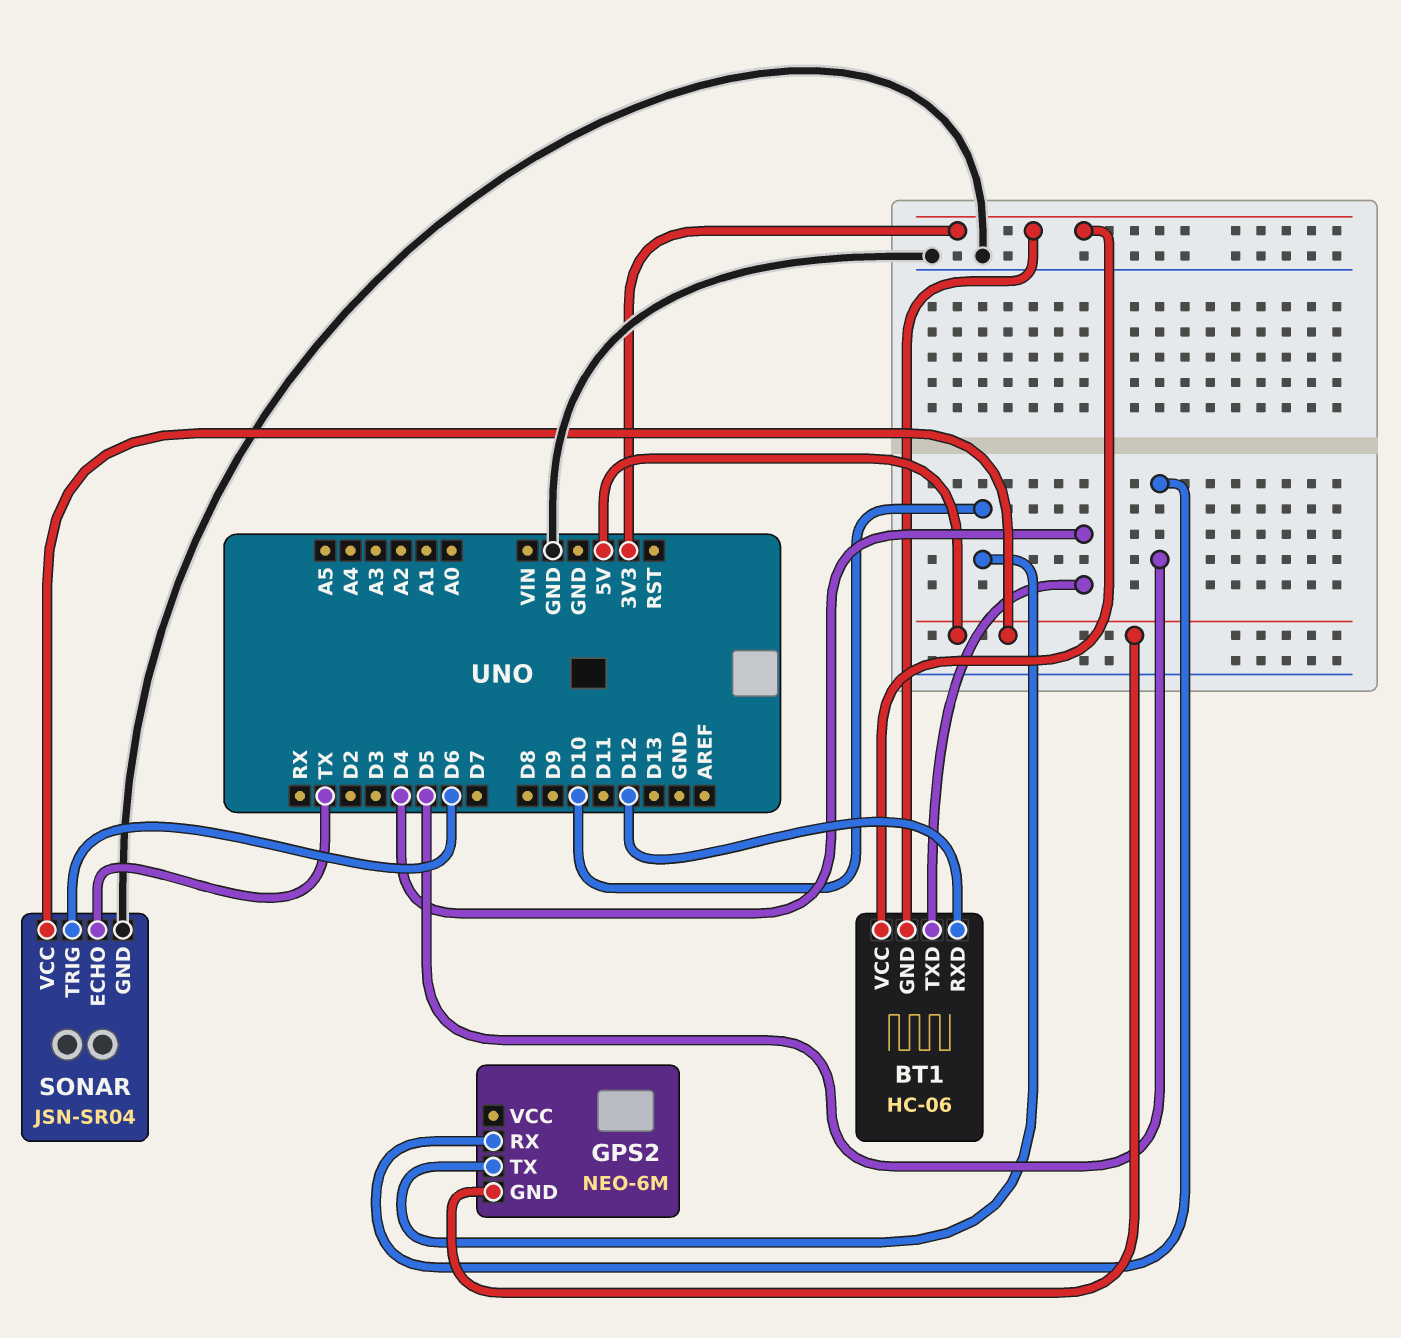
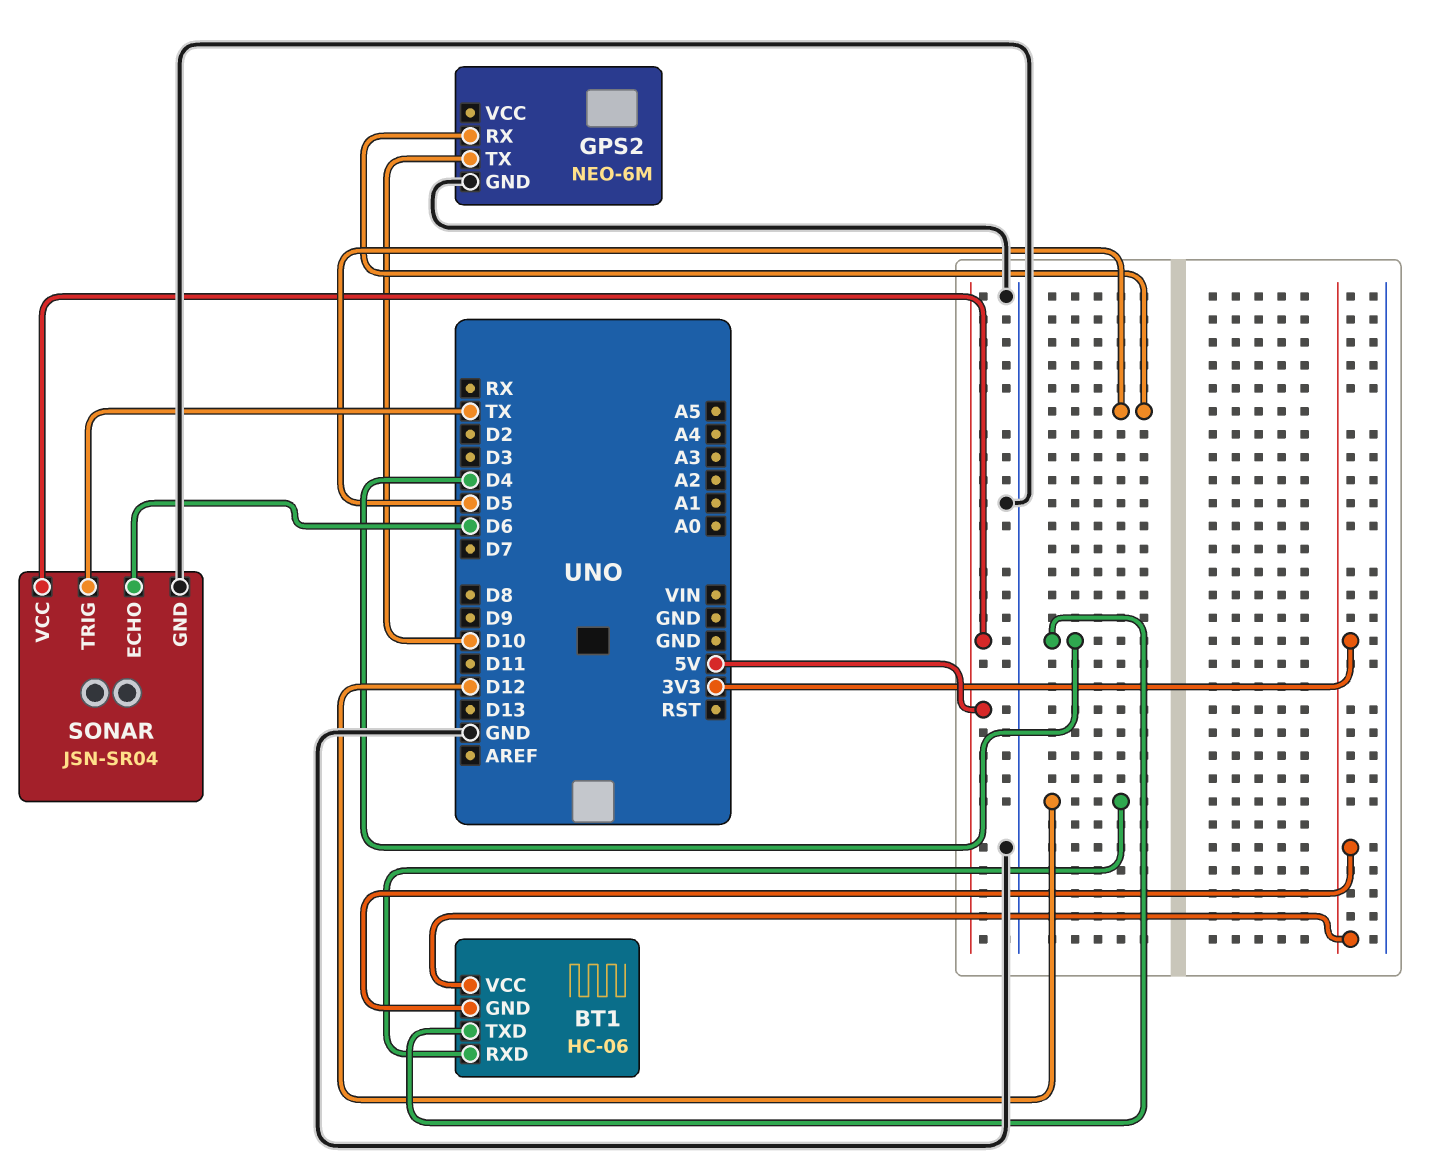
GPS2 pin GND: 5V -> GND
SONAR pin ECHO: TX -> D6
SONAR pin TRIG: D6 -> TX

